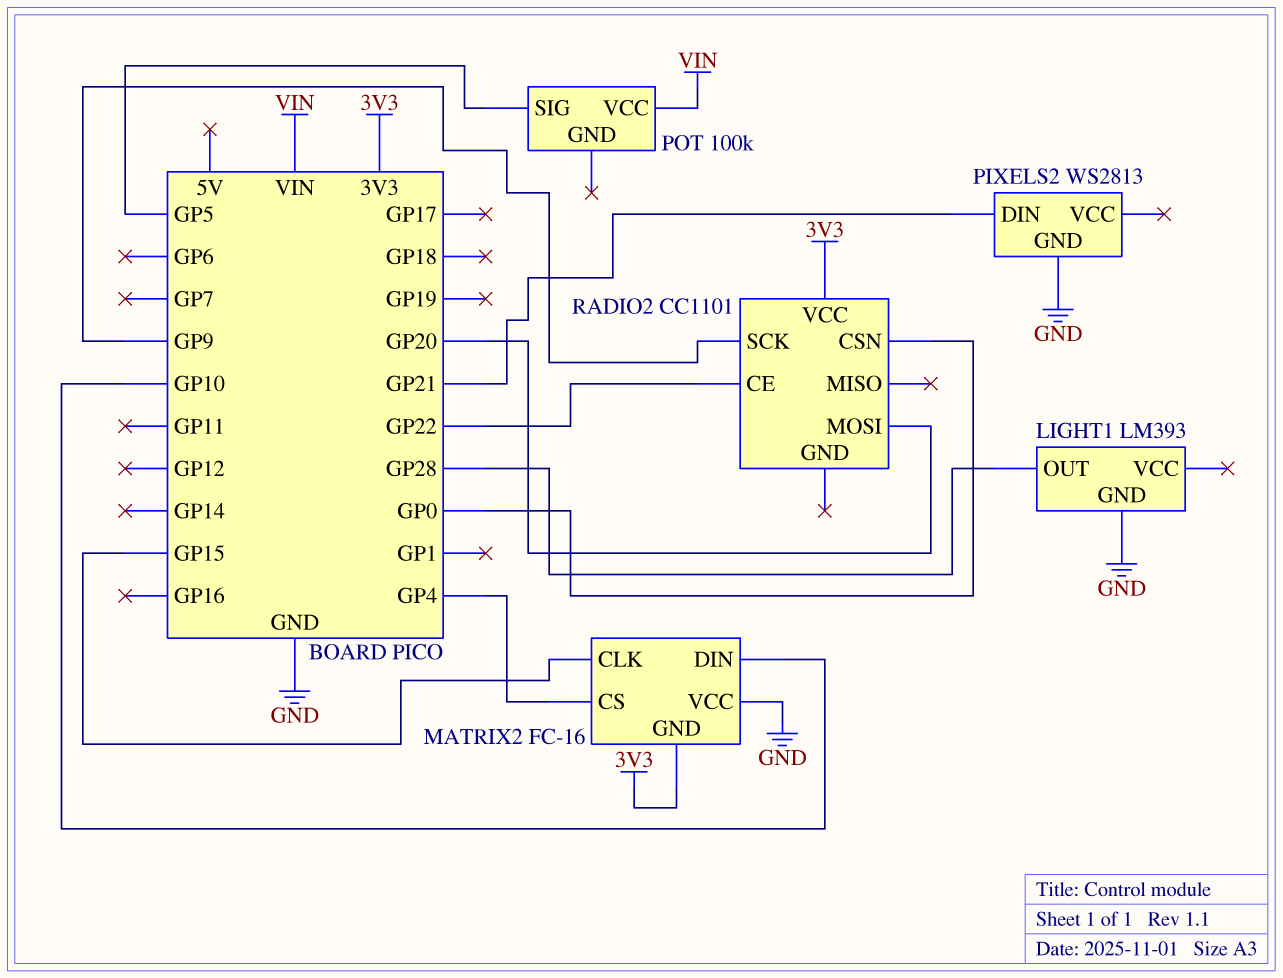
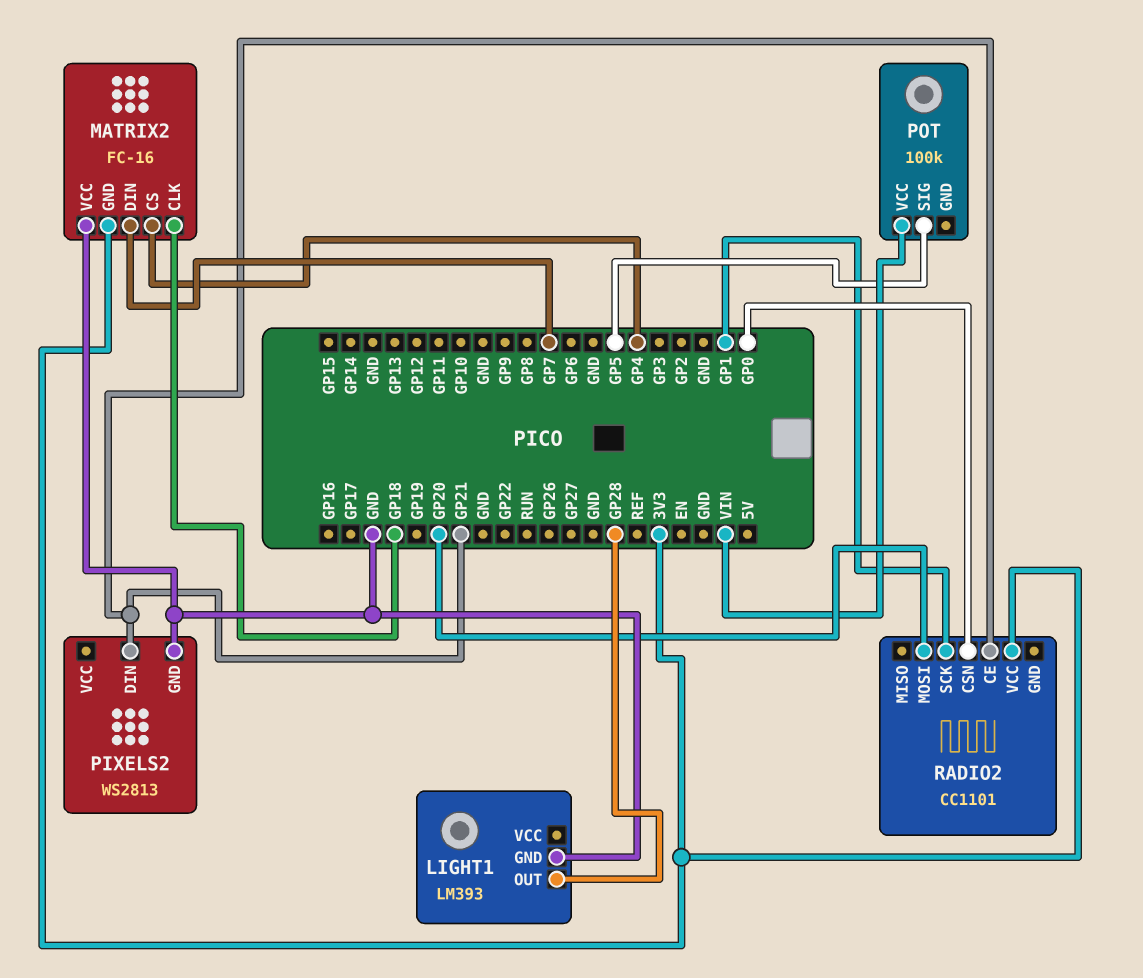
MATRIX2 pin CLK: GP15 -> GP18
MATRIX2 pin DIN: GP10 -> GP7
RADIO2 pin CE: GP22 -> GP21
RADIO2 pin SCK: GP9 -> GP1

